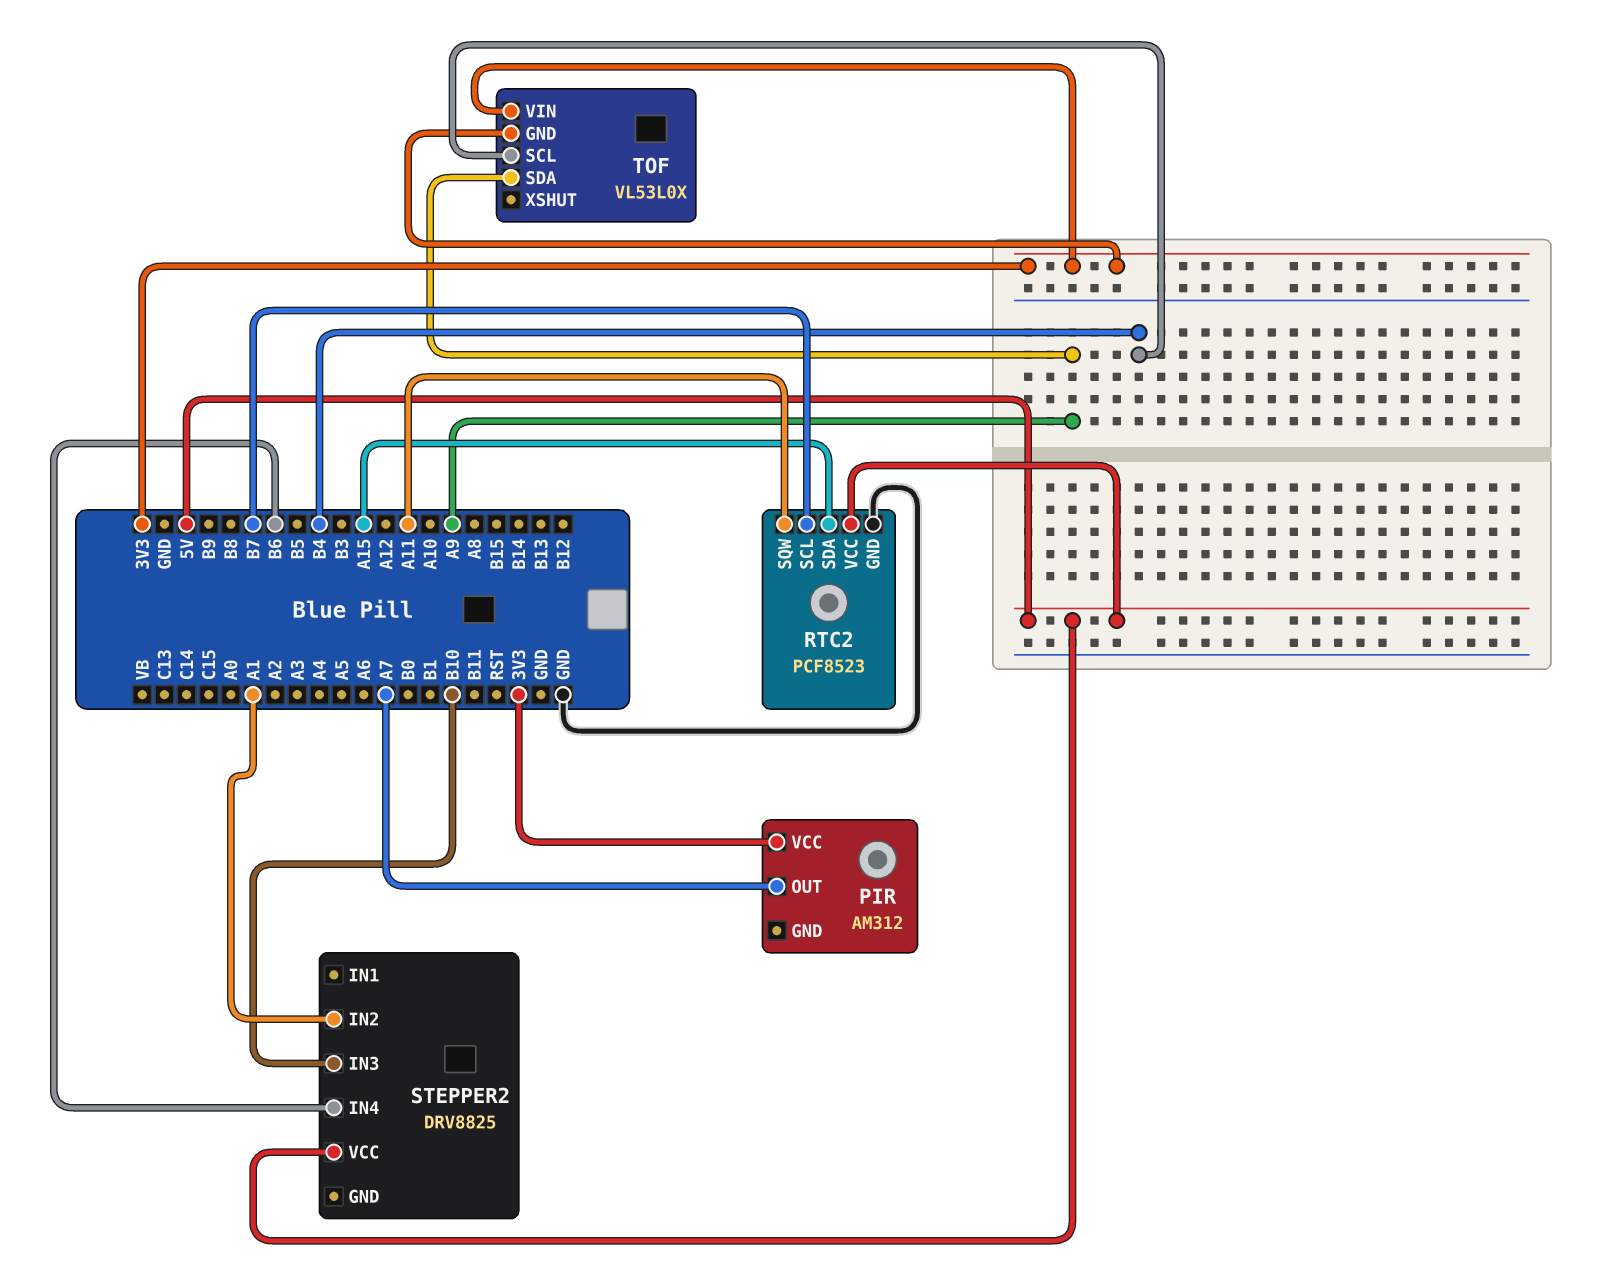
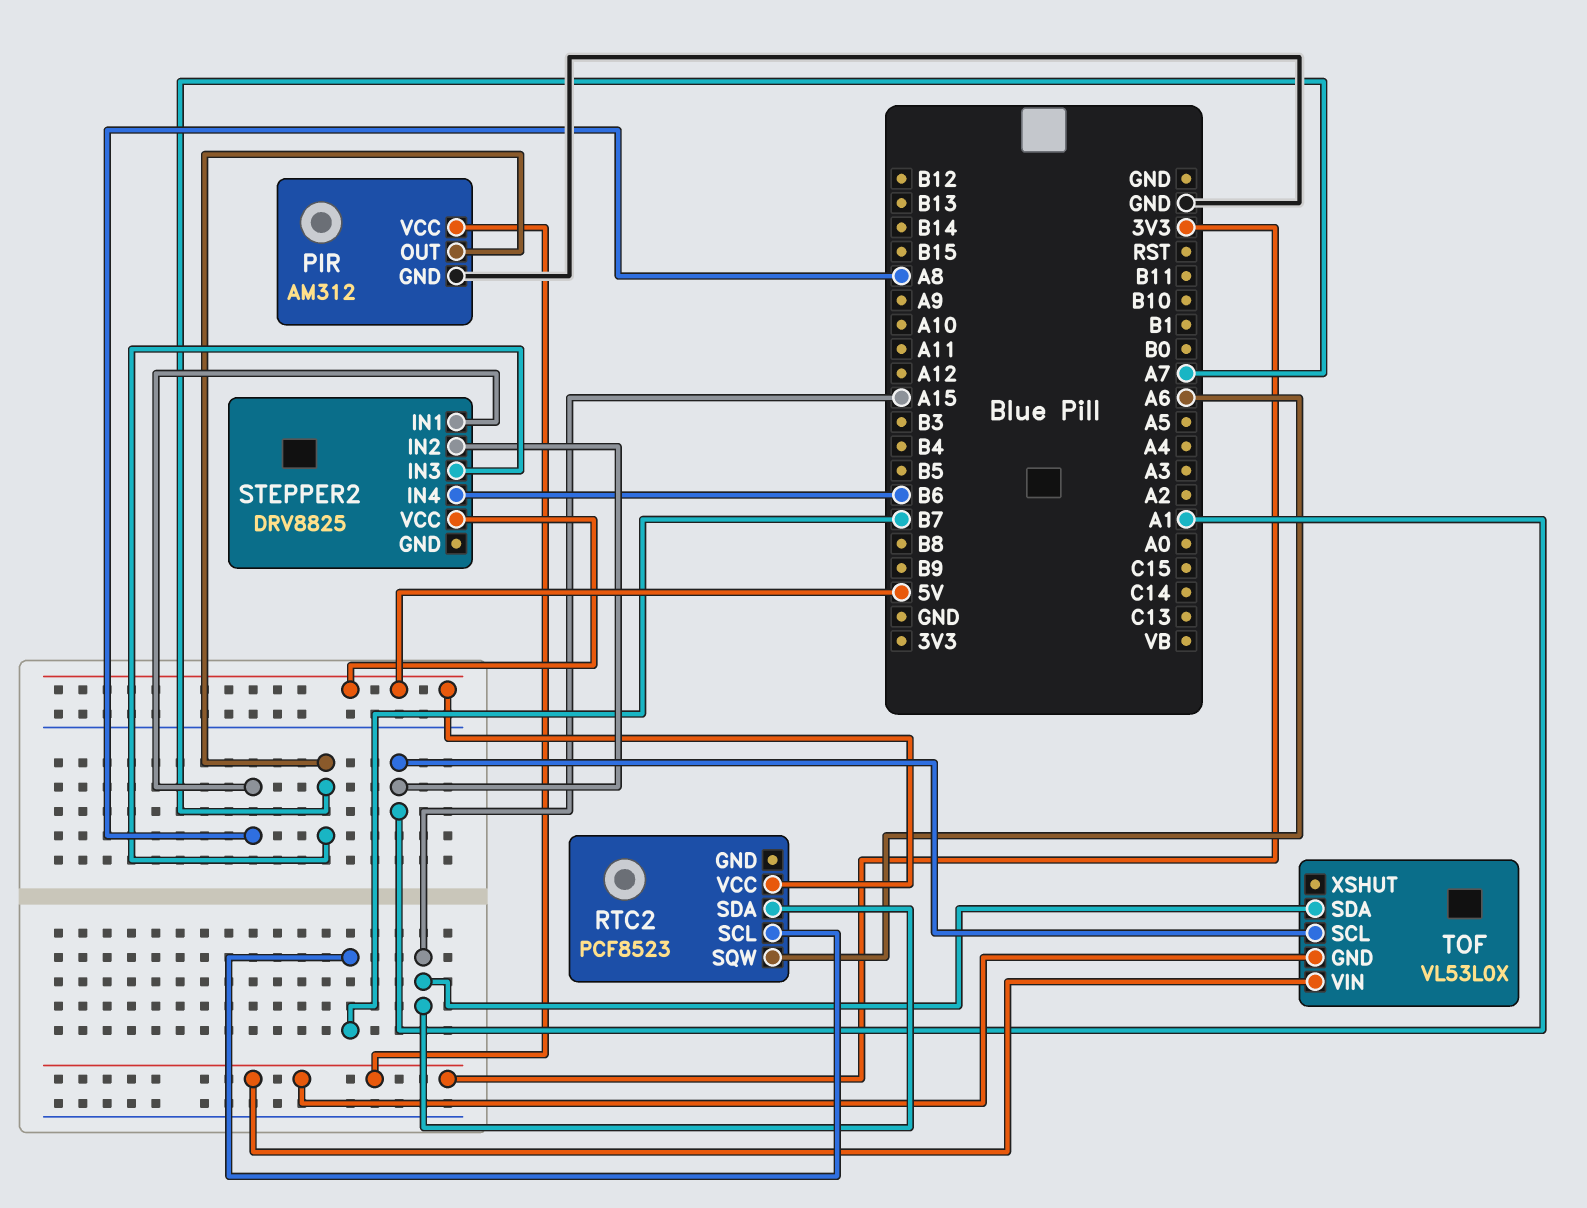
PIR pin GND: none -> GND
RTC2 pin GND: GND -> none
RTC2 pin SQW: A11 -> A6
STEPPER2 pin IN1: none -> A8
STEPPER2 pin IN3: B10 -> A7
TOF pin SCL: B4 -> A1
TOF pin SDA: A9 -> A15

